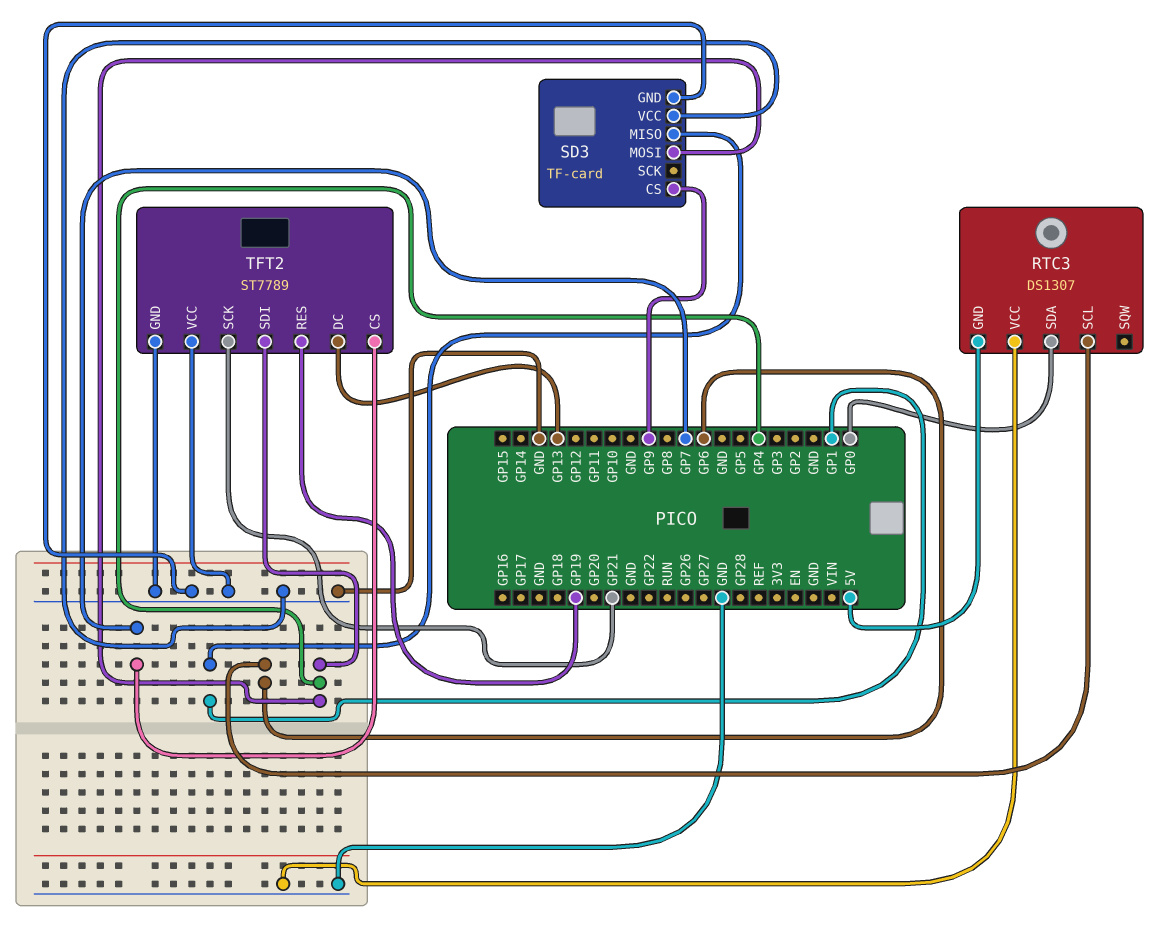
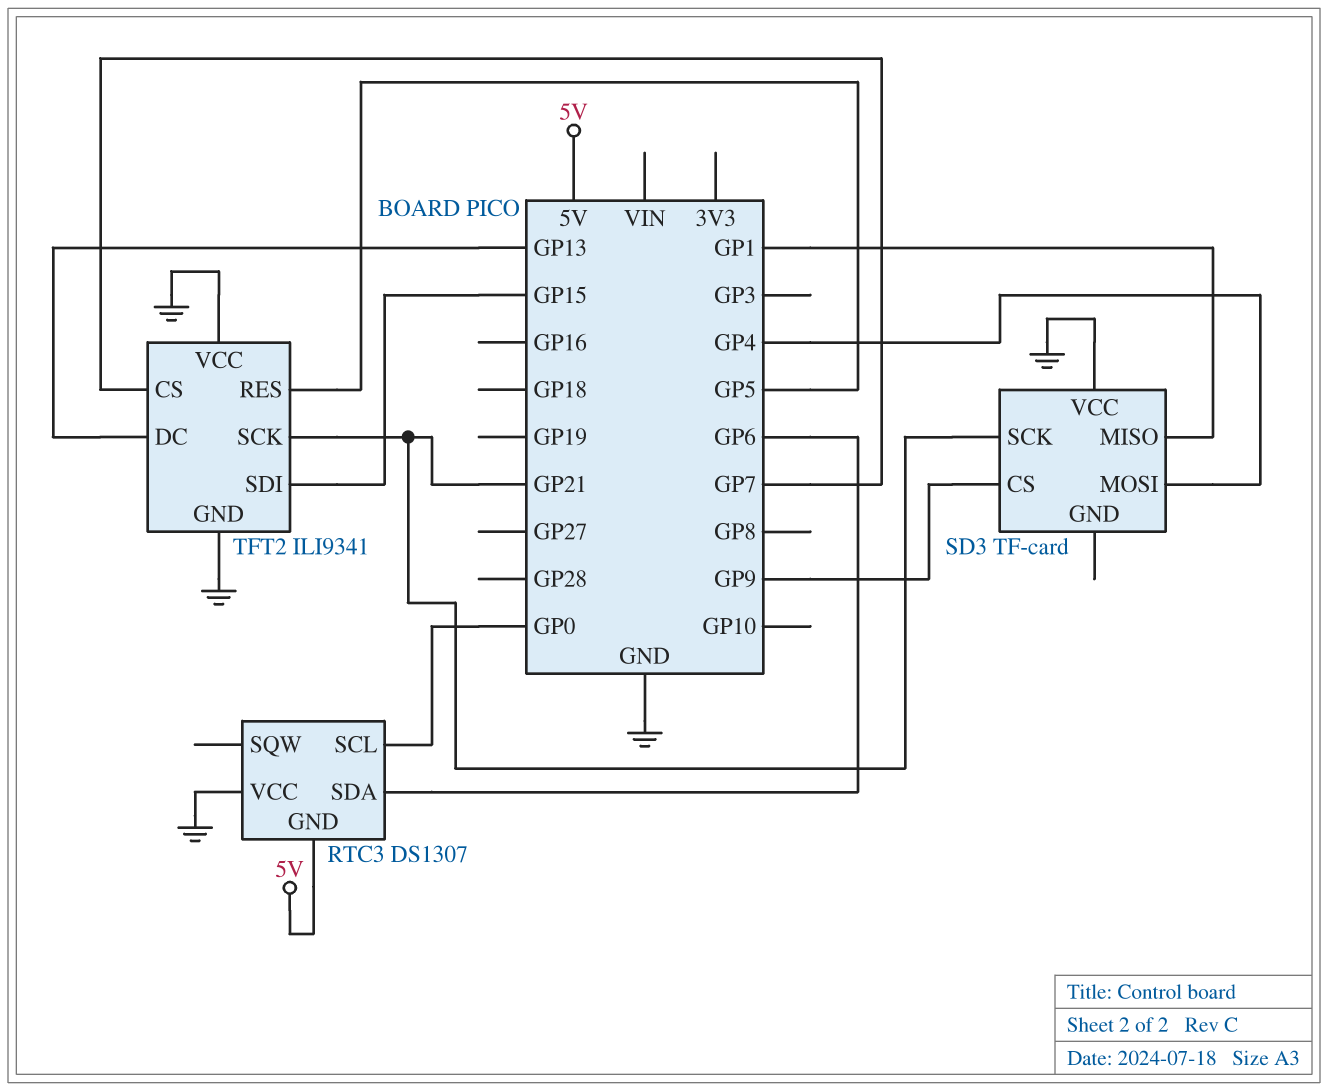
RTC3 pin SCL: GP6 -> GP0
RTC3 pin SDA: GP0 -> GP6
SD3 pin GND: GND -> none
SD3 pin SCK: none -> GP21
TFT2: ST7789 -> ILI9341
TFT2 pin RES: GP19 -> GP5
TFT2 pin SDI: GP4 -> GP15

